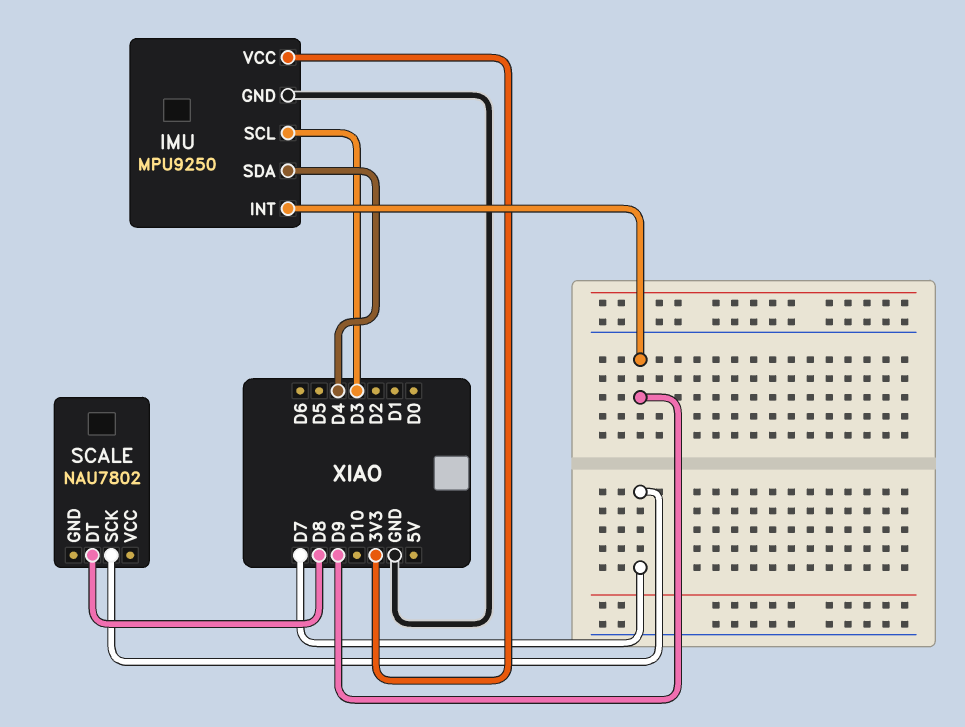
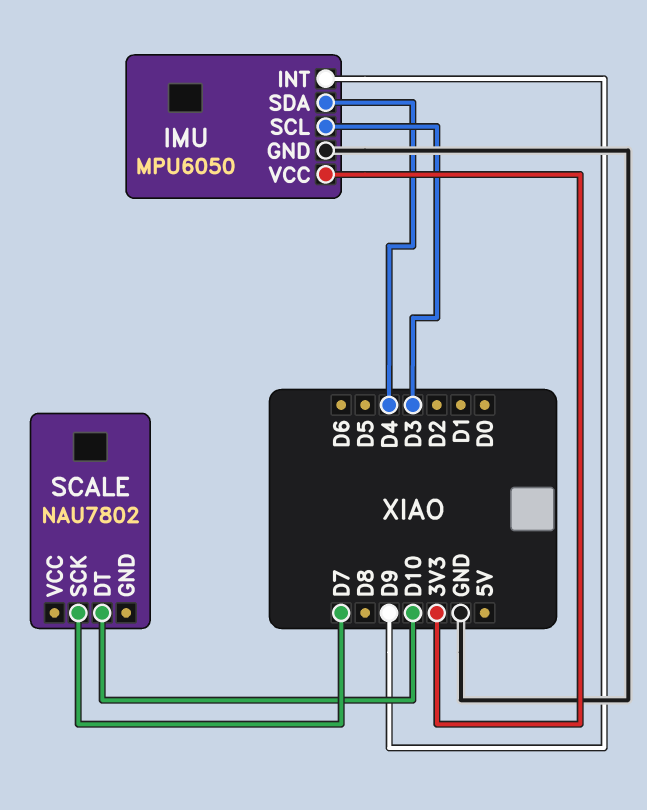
IMU: MPU9250 -> MPU6050
SCALE pin DT: D8 -> D10

